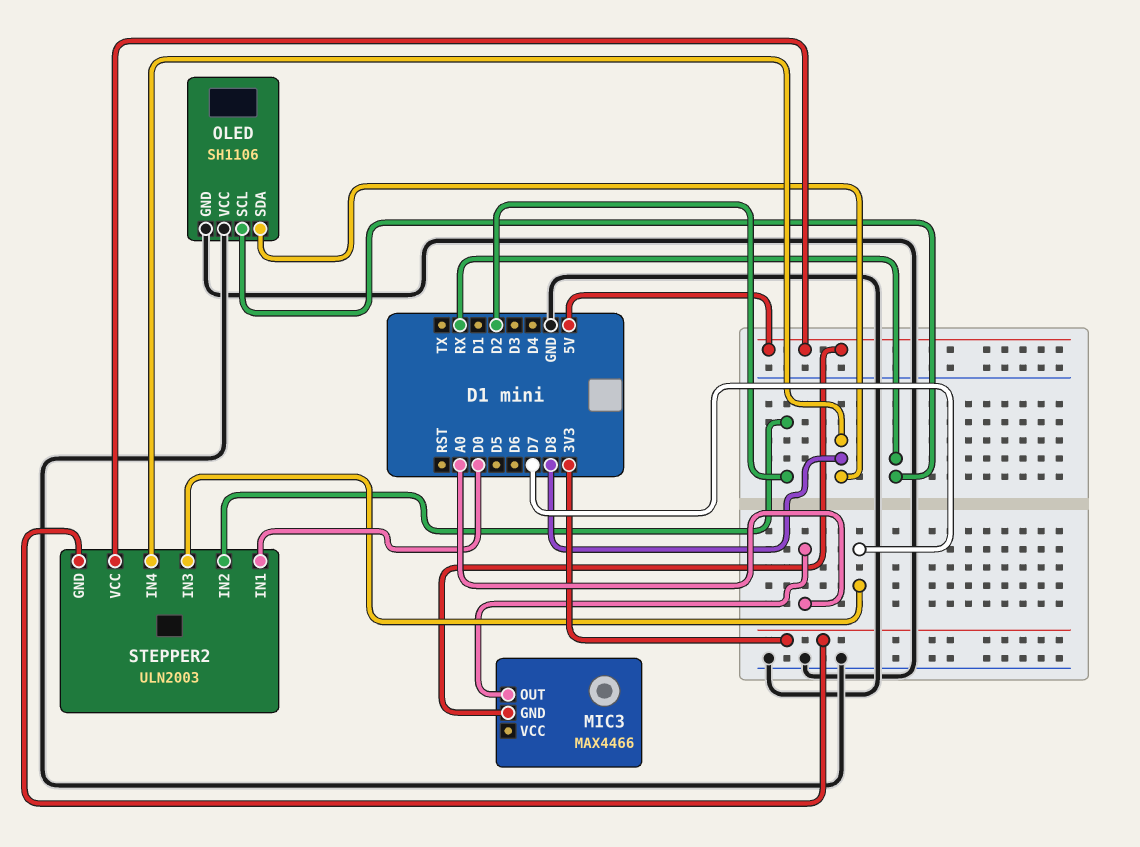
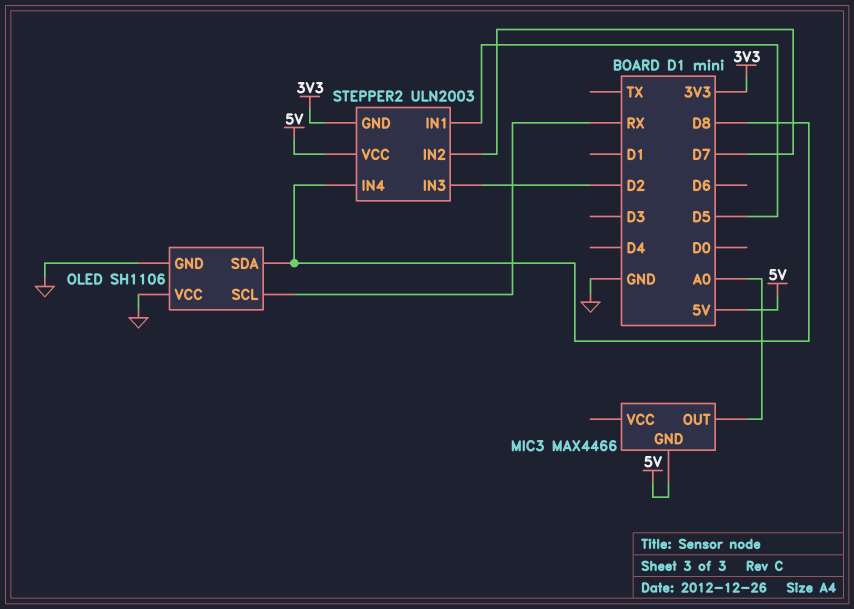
STEPPER2 pin IN1: D0 -> D5
STEPPER2 pin IN2: D2 -> D7
STEPPER2 pin IN3: D7 -> D2

